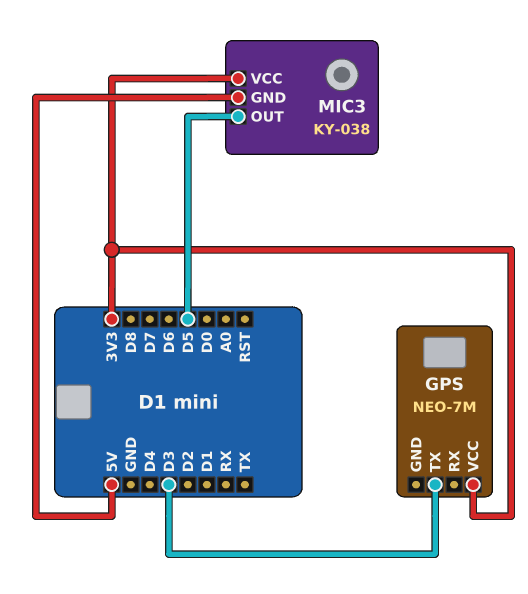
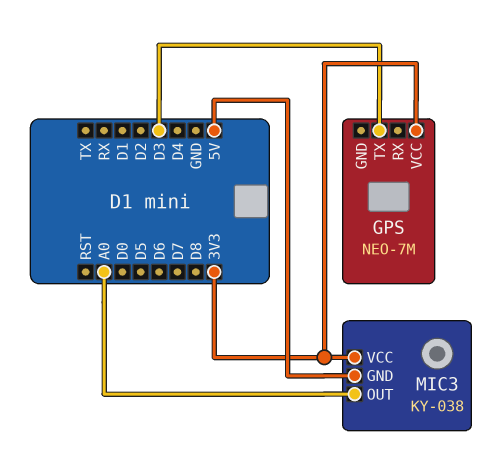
MIC3 pin OUT: D5 -> A0

